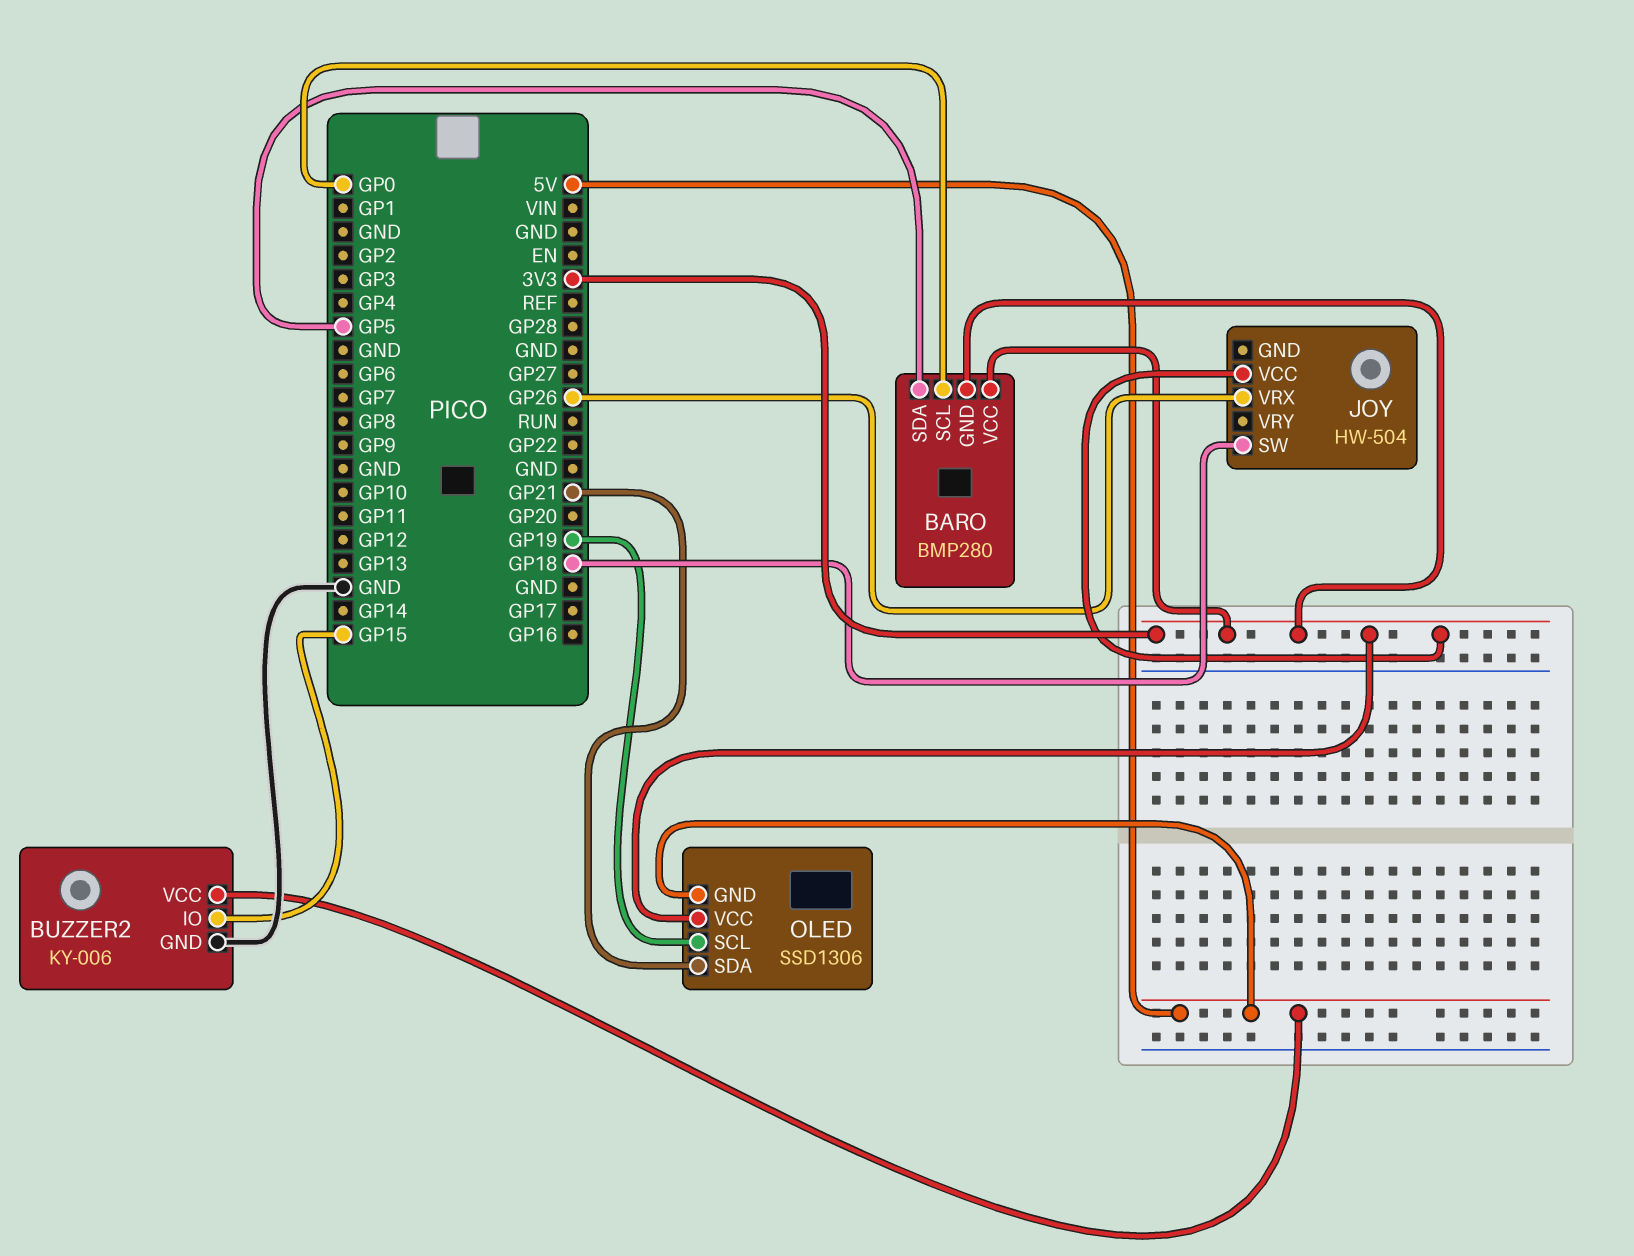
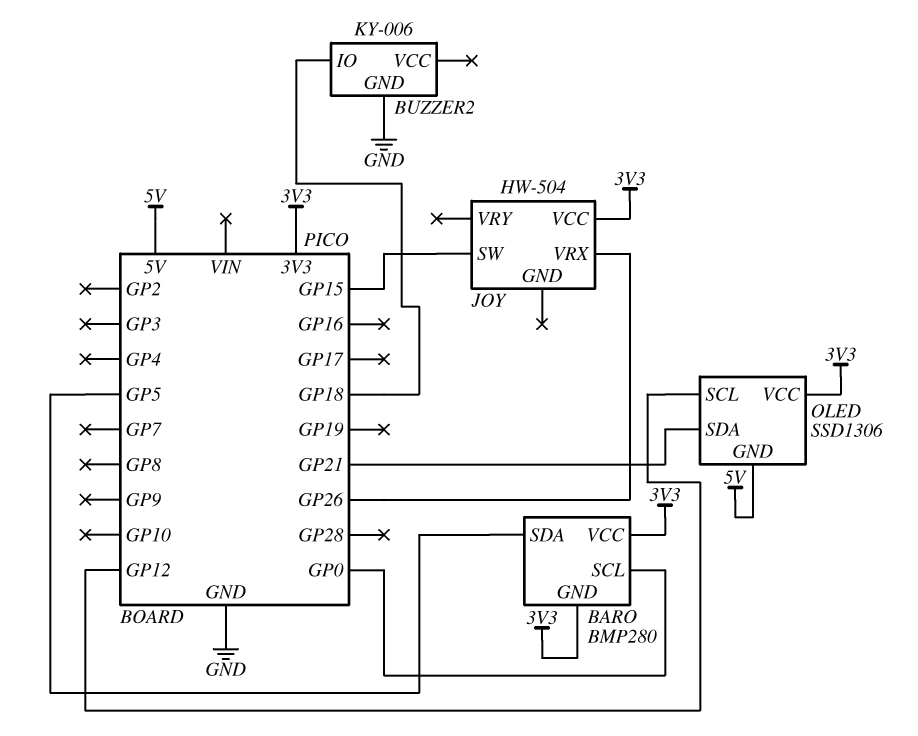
BUZZER2 pin IO: GP15 -> GP18
BUZZER2 pin VCC: 5V -> none
JOY pin SW: GP18 -> GP15
OLED pin SCL: GP19 -> GP12

